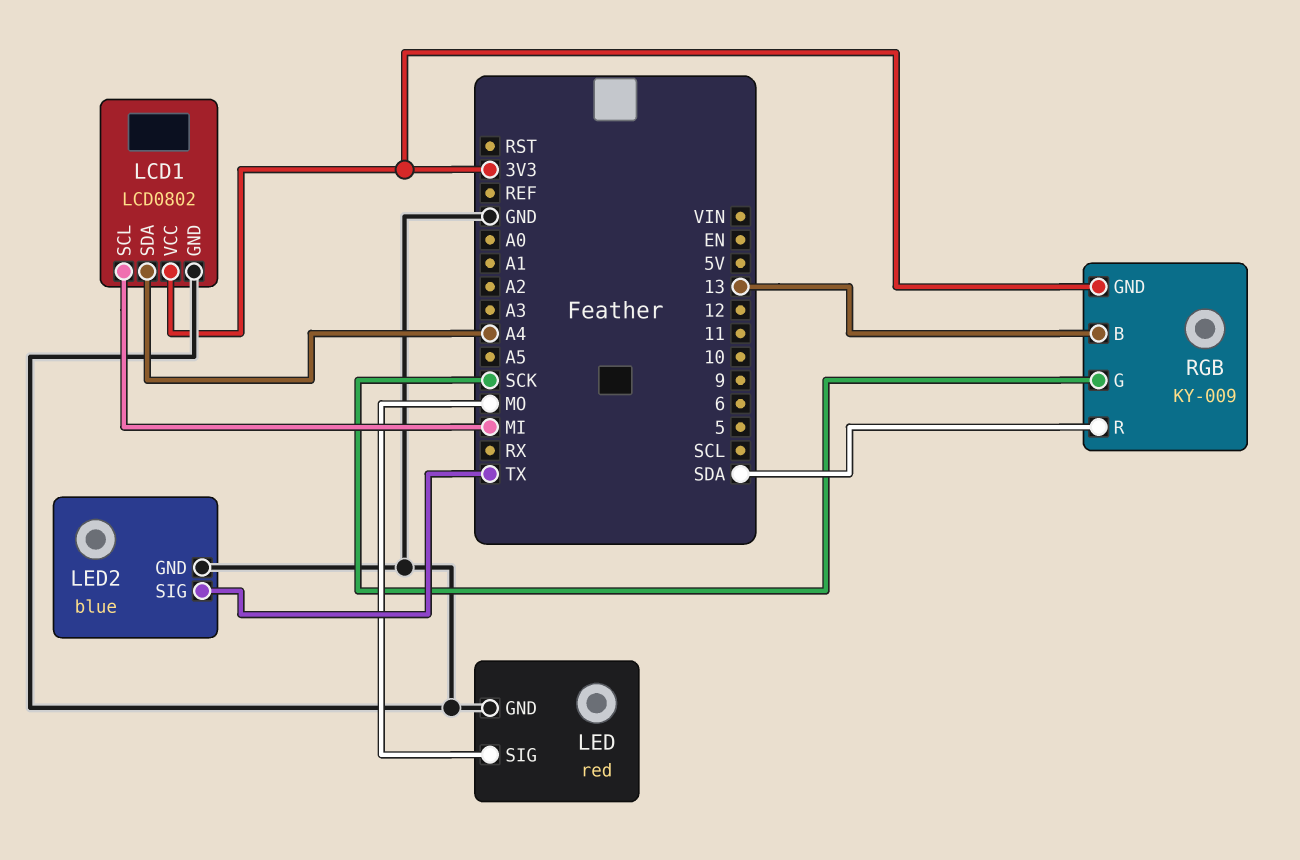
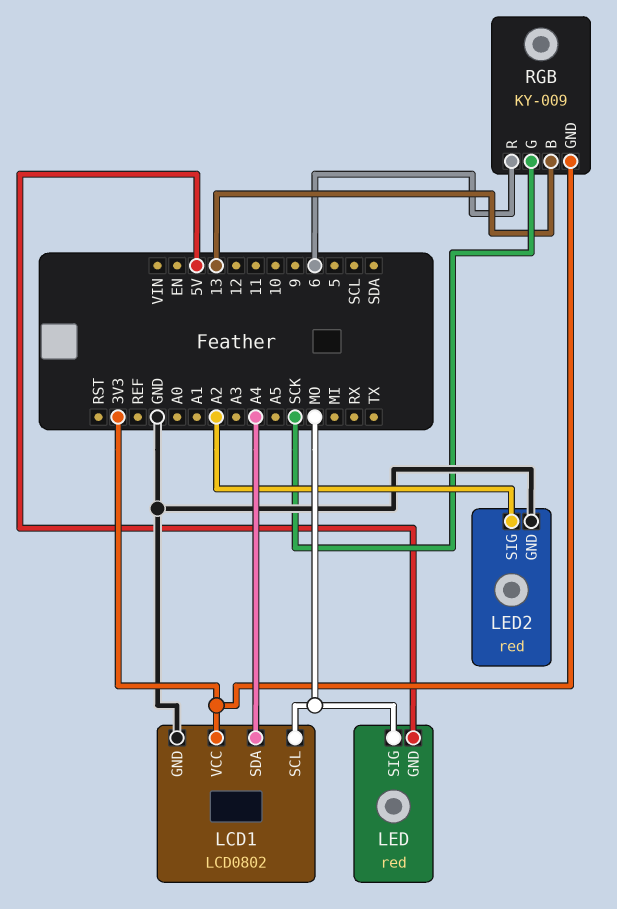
LCD1 pin SCL: MI -> MO
LED pin GND: GND -> 5V
LED2: blue -> red
LED2 pin SIG: TX -> A2
RGB pin R: SDA -> 6

